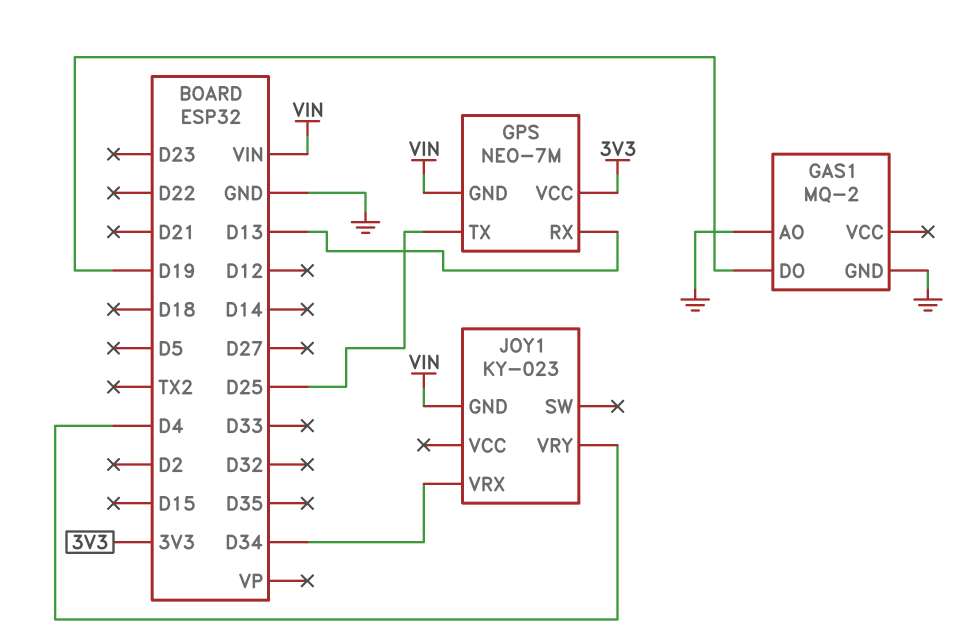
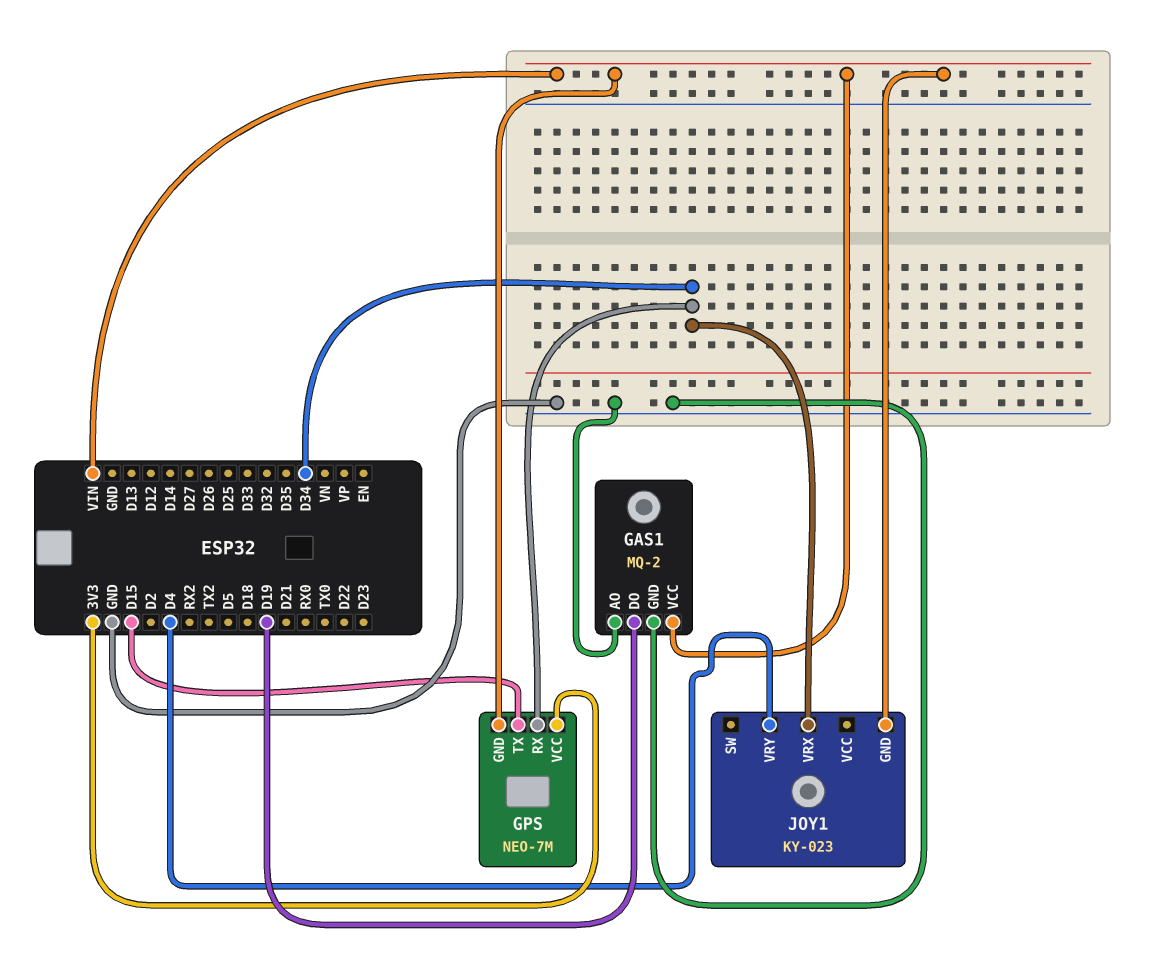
GAS1 pin VCC: none -> VIN
GPS pin RX: D13 -> D34
GPS pin TX: D25 -> D15

